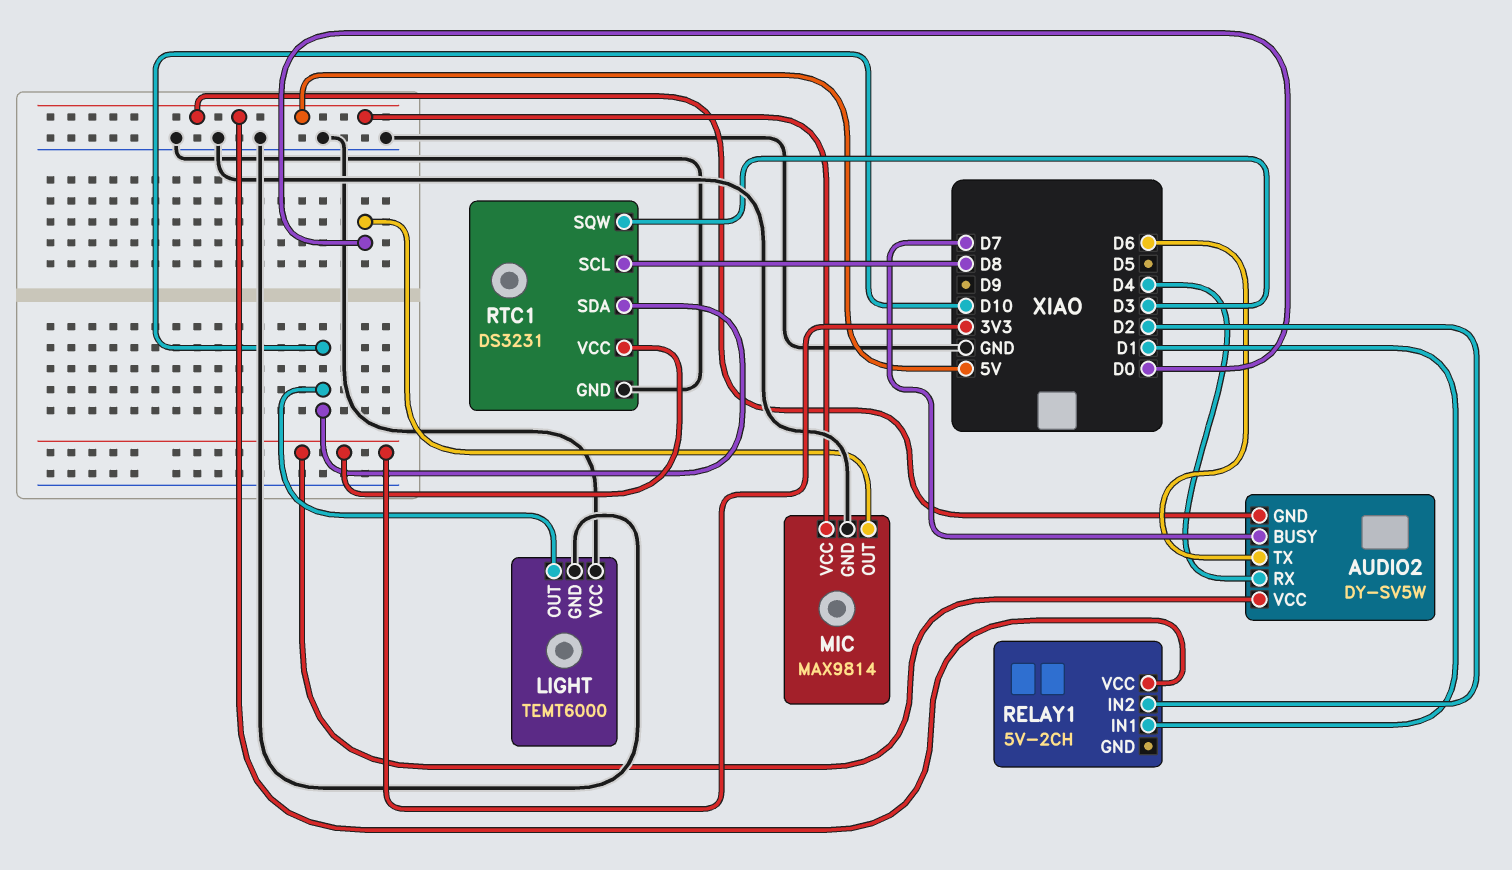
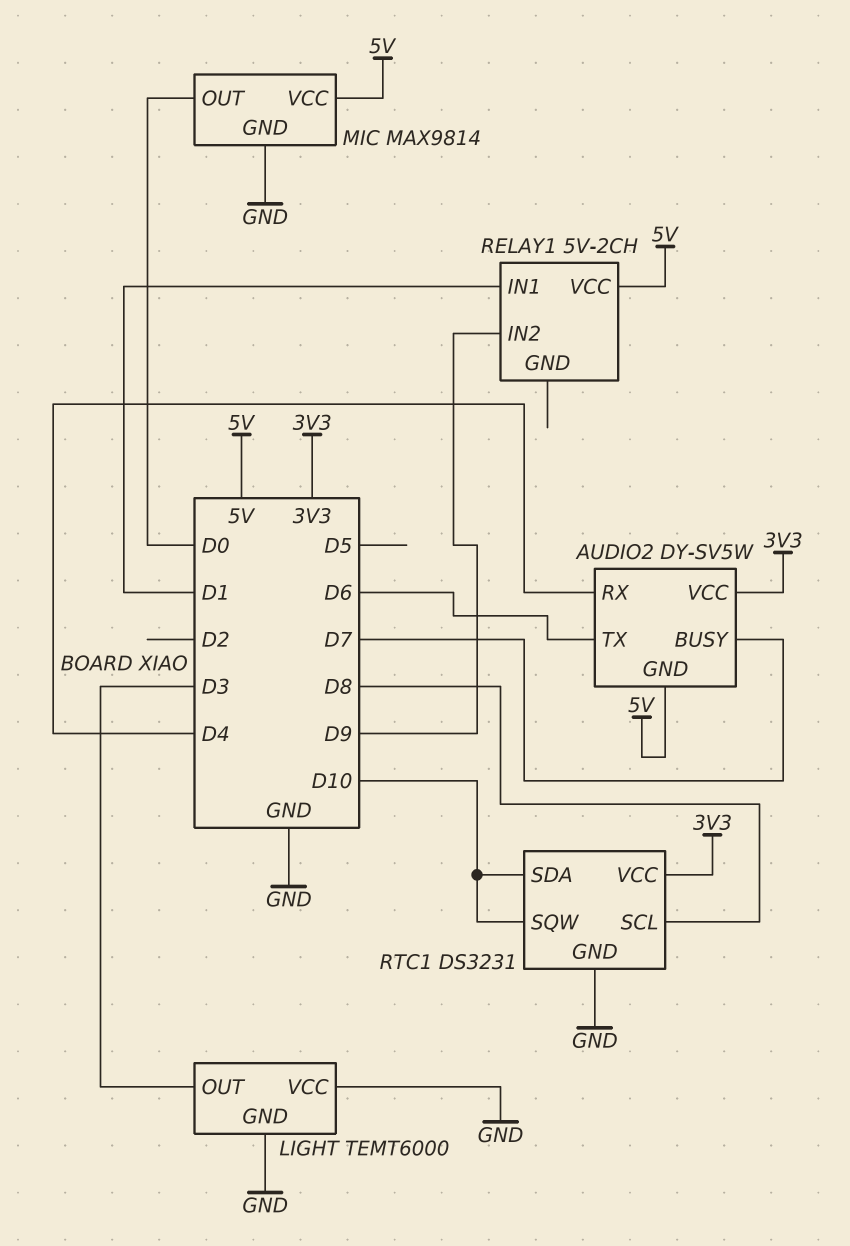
LIGHT pin OUT: D10 -> D3
RELAY1 pin IN2: D2 -> D9
RTC1 pin SQW: D3 -> D10

